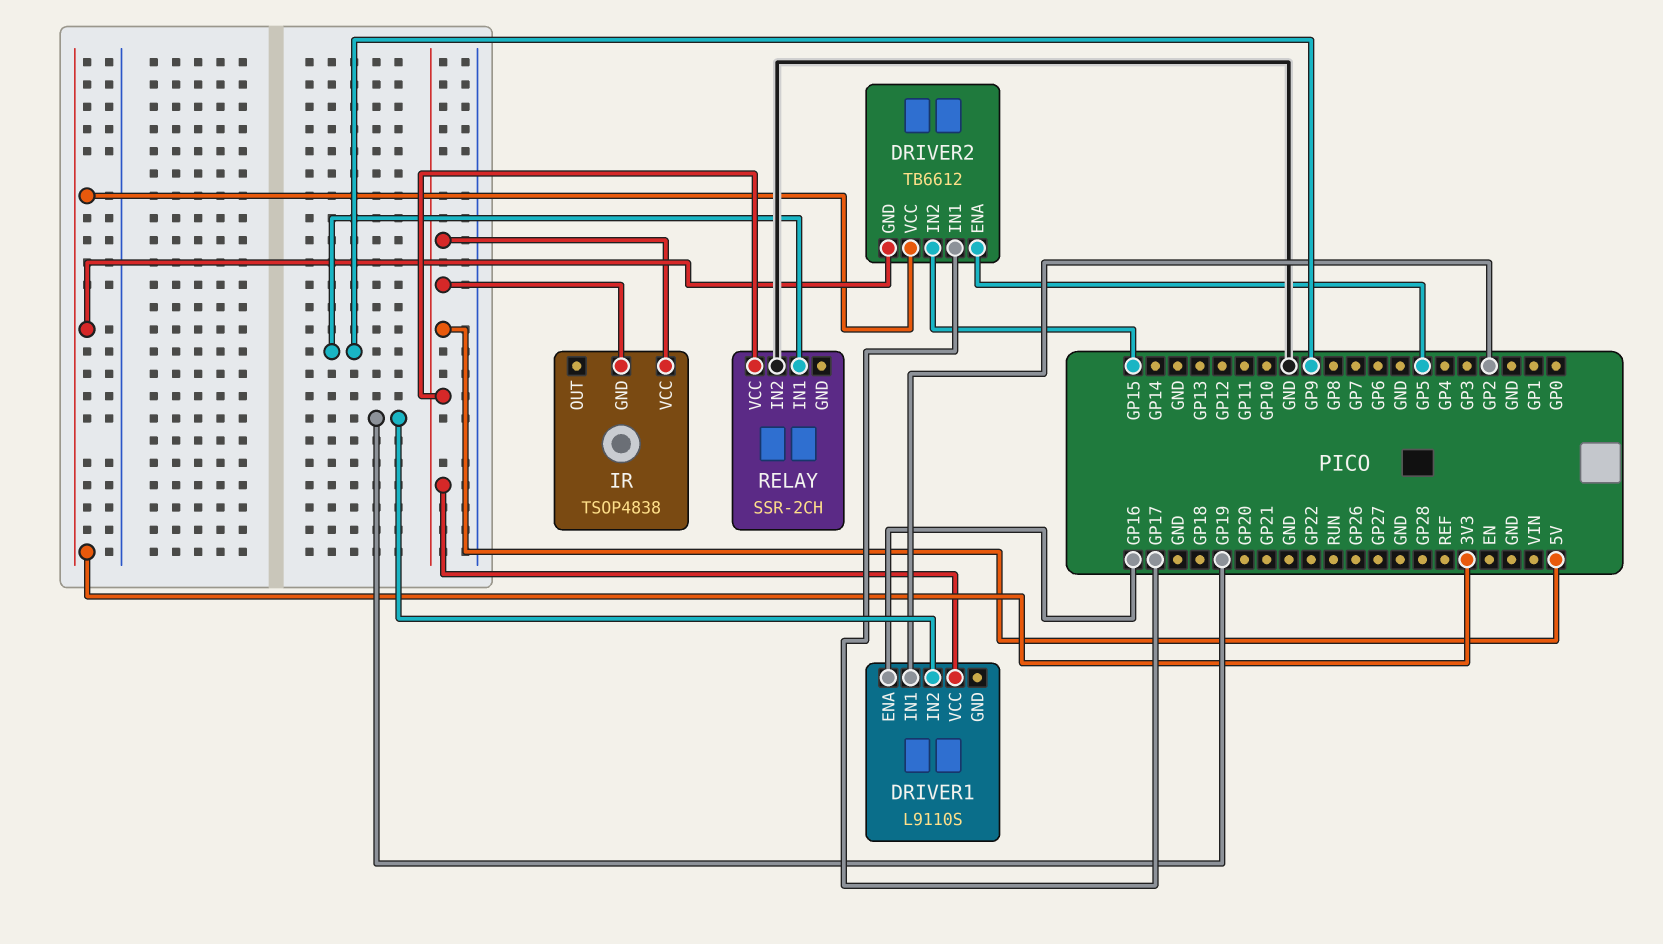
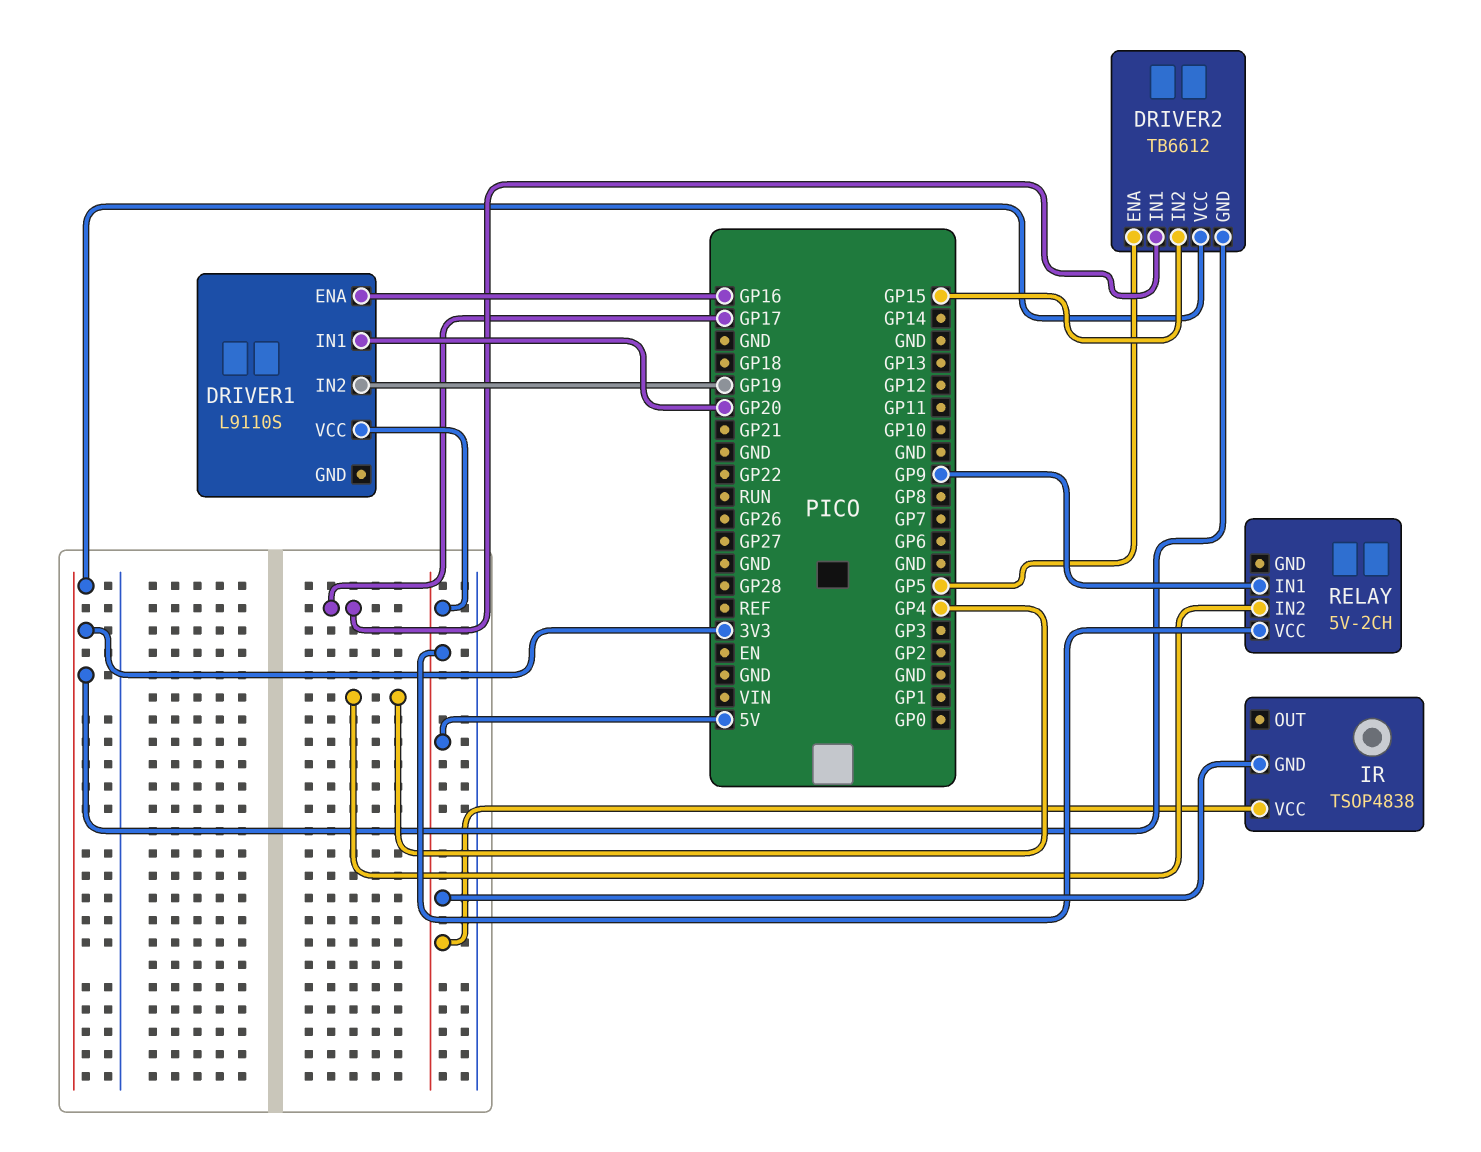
DRIVER1 pin IN1: GP2 -> GP20
RELAY: SSR-2CH -> 5V-2CH
RELAY pin IN2: GND -> GP4

